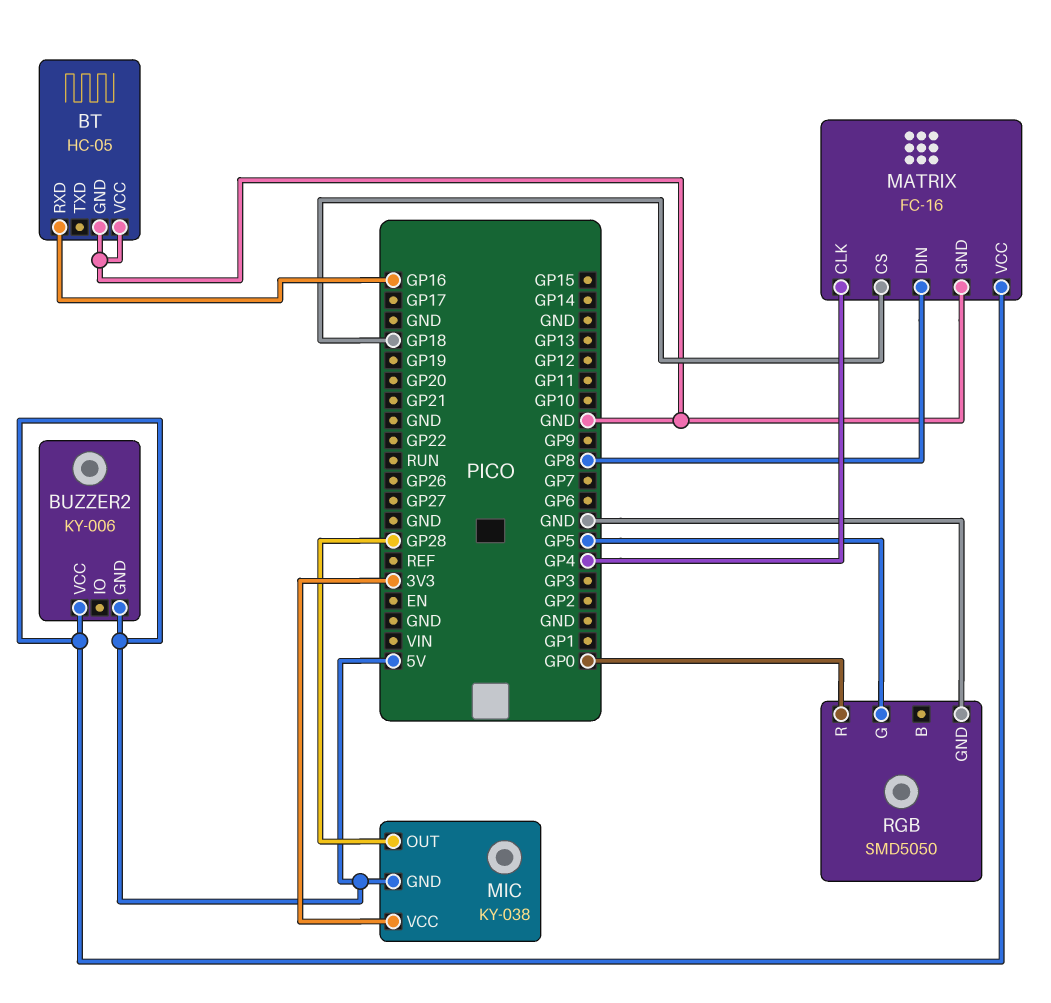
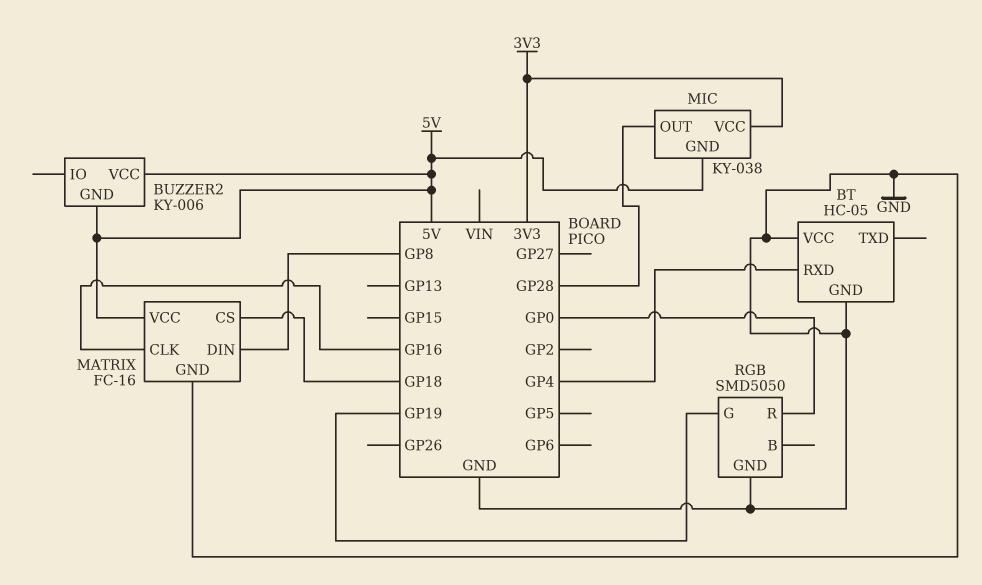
BT pin RXD: GP16 -> GP4
MATRIX pin CLK: GP4 -> GP16
RGB pin G: GP5 -> GP19

